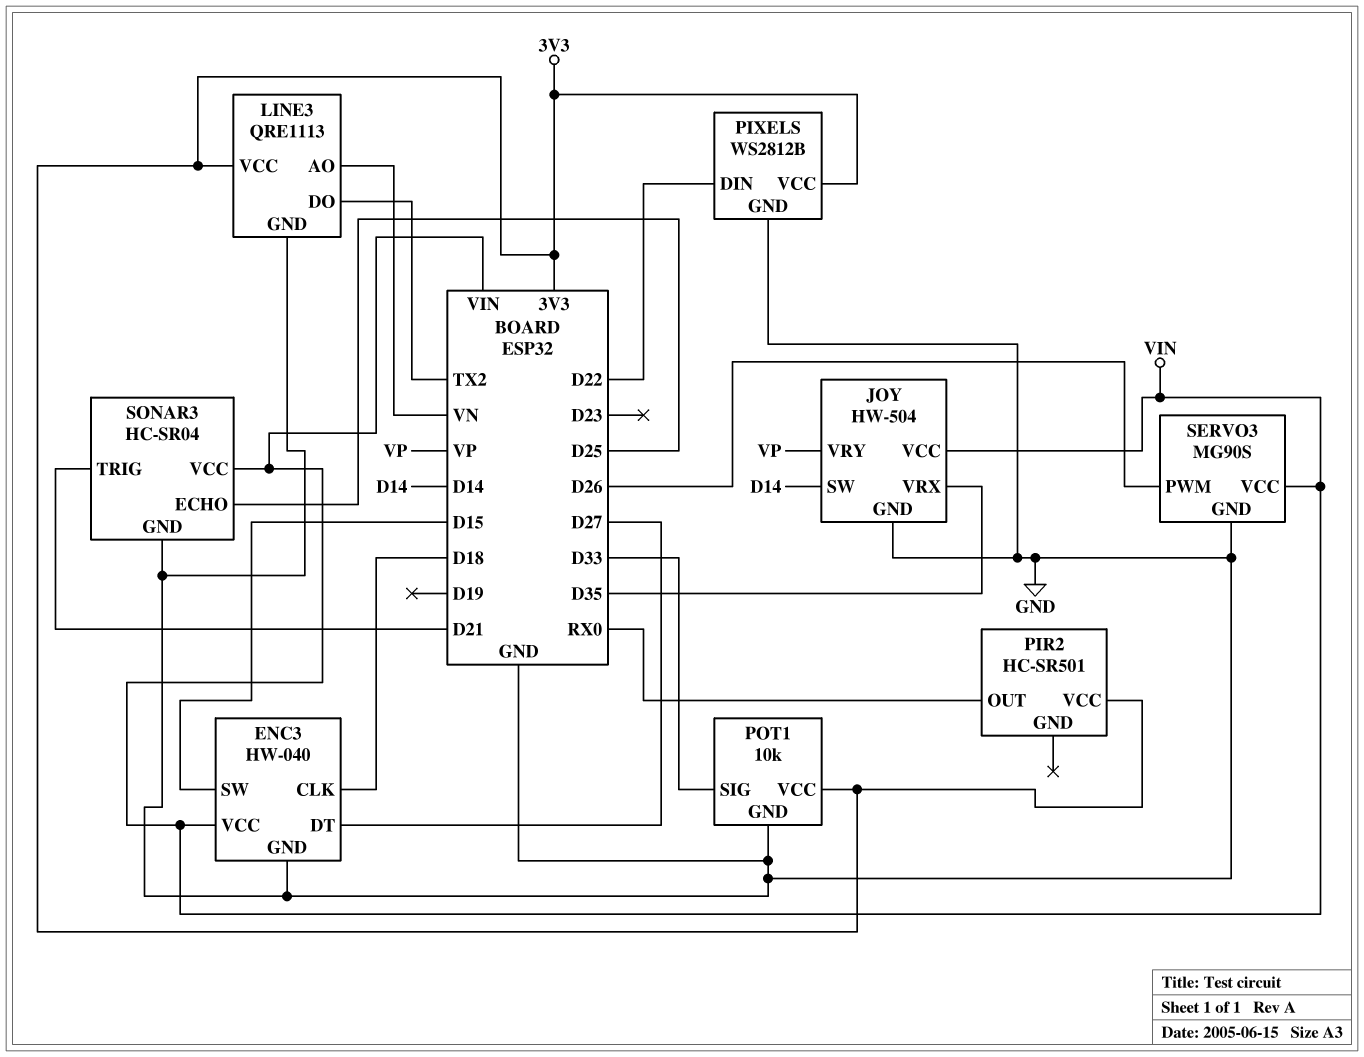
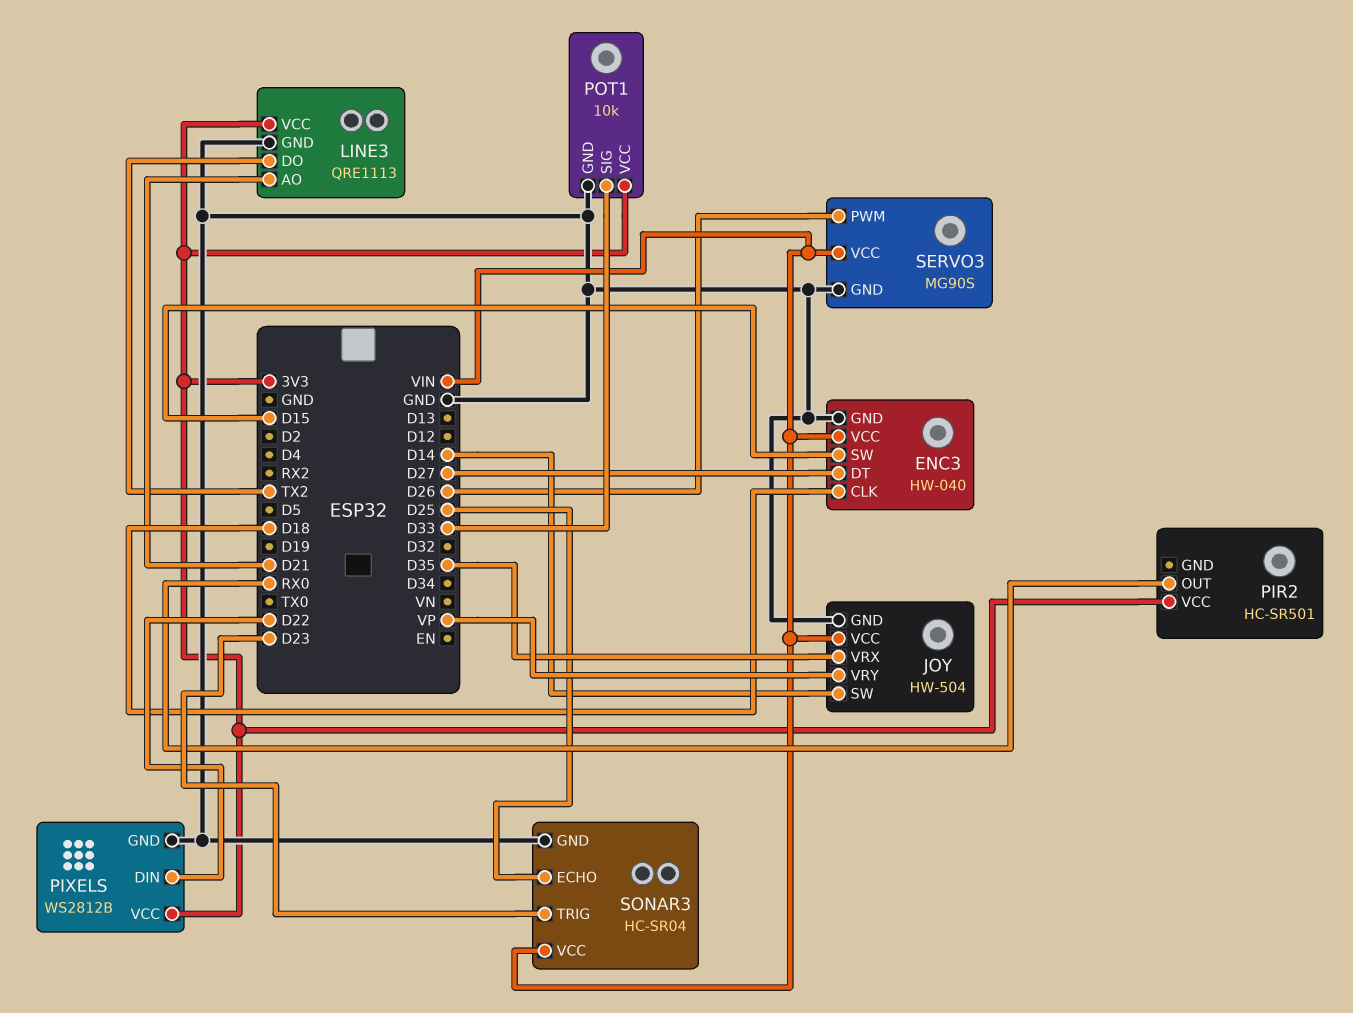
LINE3 pin AO: VN -> D21
SONAR3 pin TRIG: D21 -> D23

